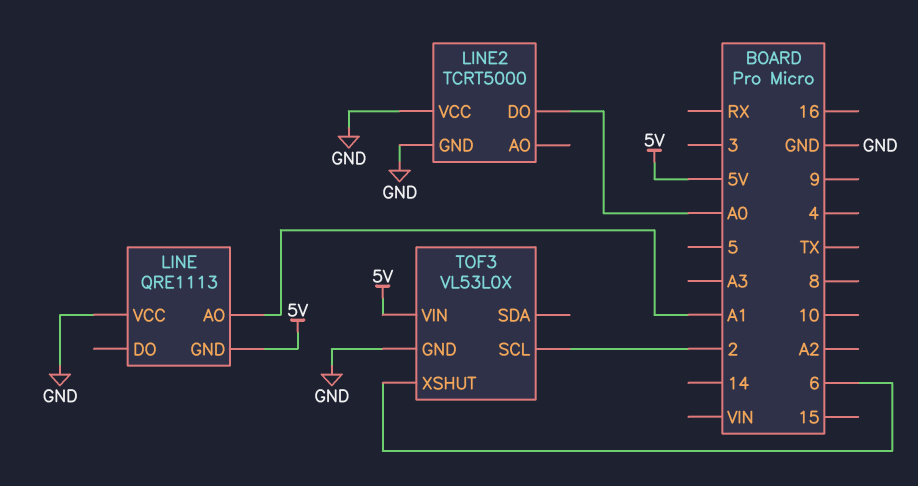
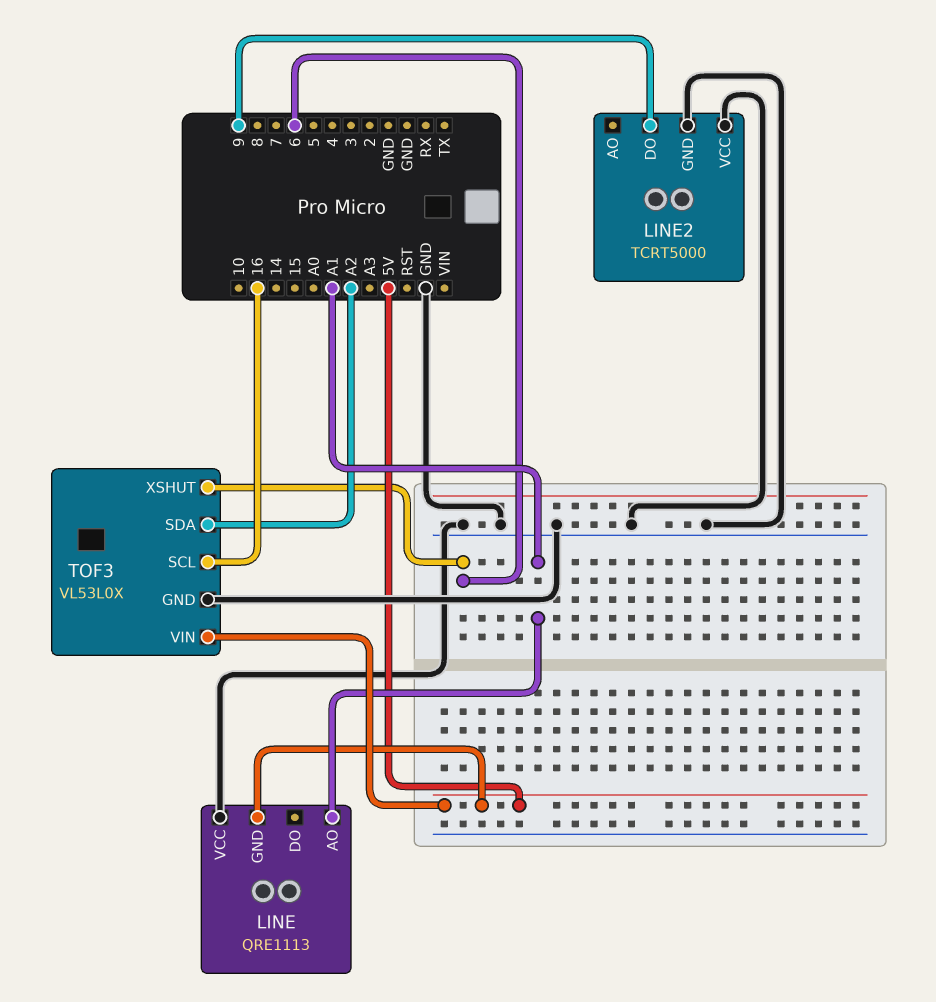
LINE2 pin DO: A0 -> 9
TOF3 pin SCL: 2 -> 16
TOF3 pin SDA: none -> A2

